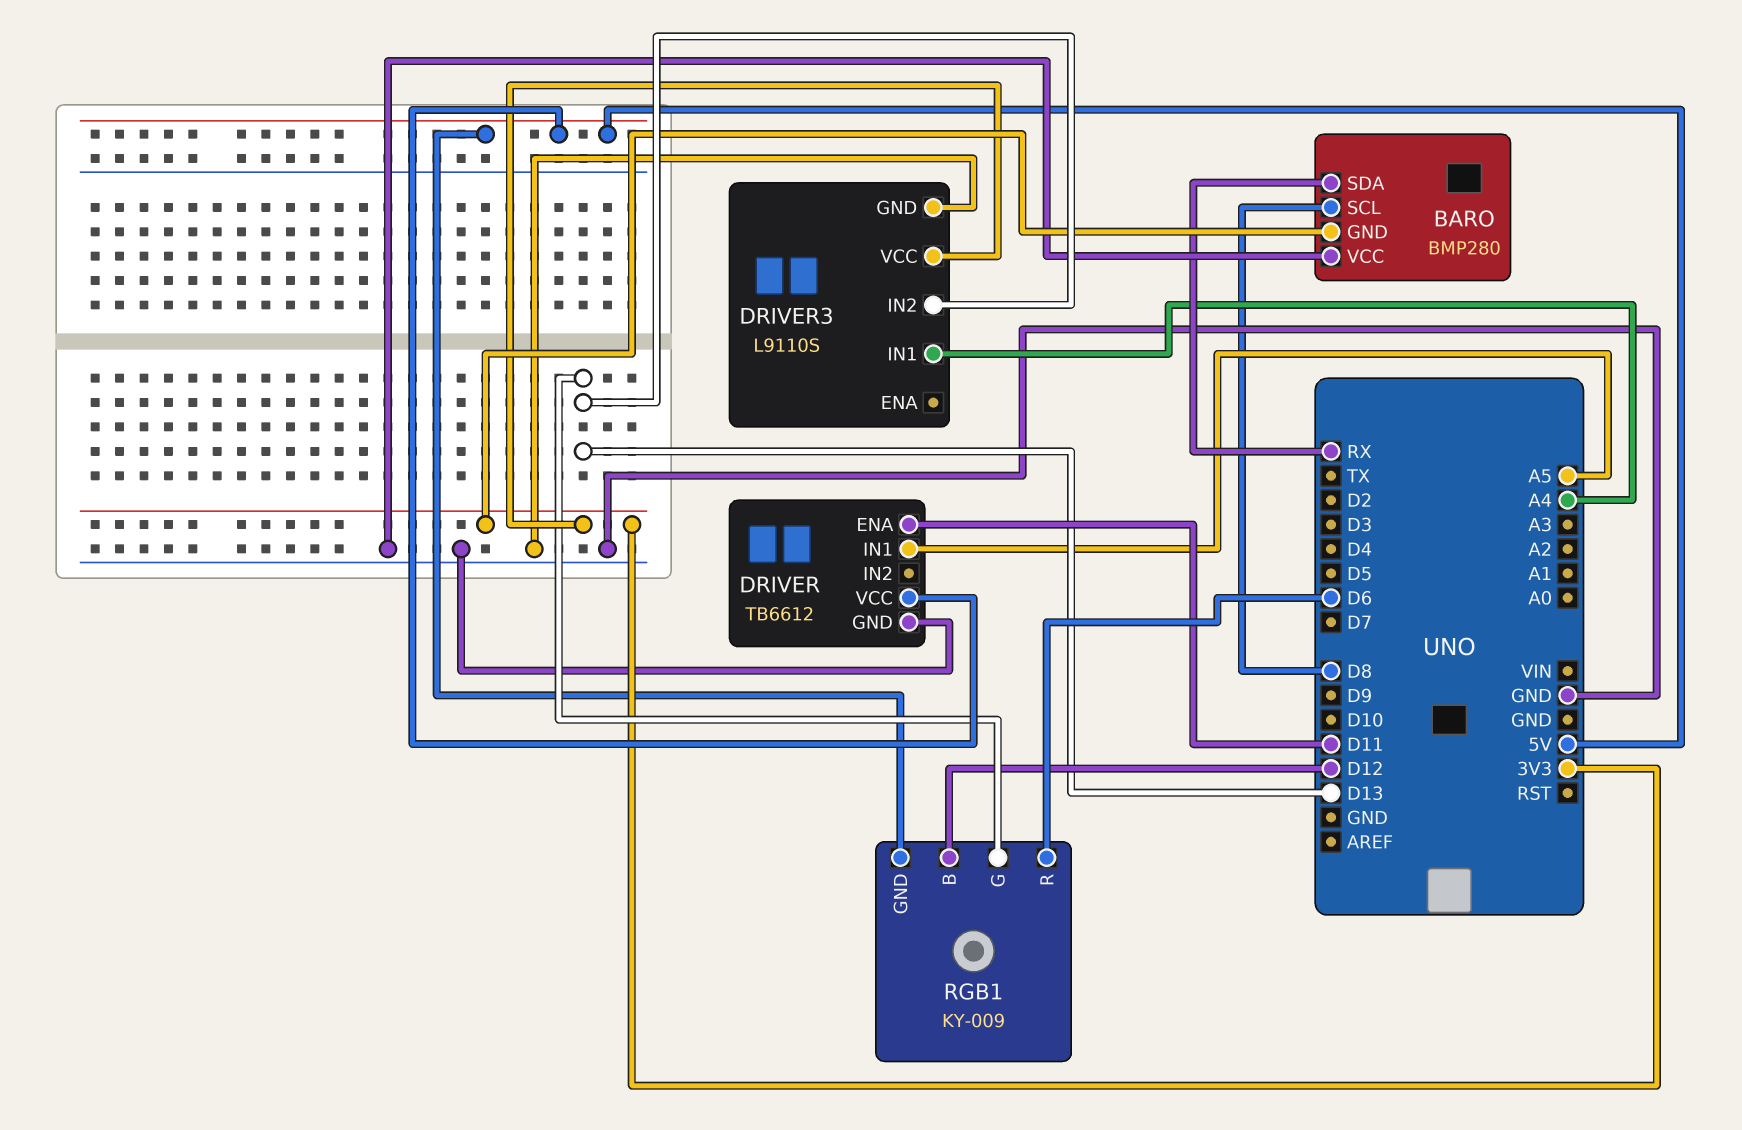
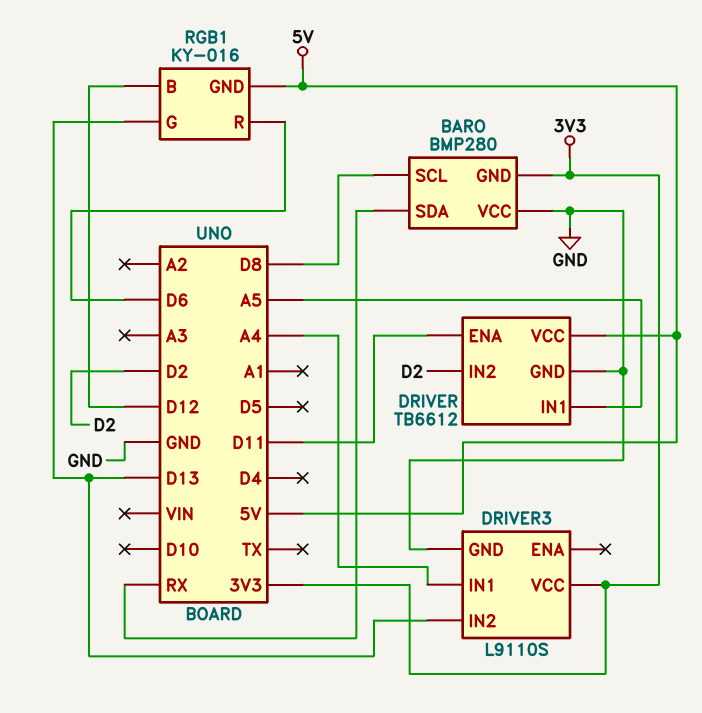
DRIVER pin IN2: none -> D2
RGB1: KY-009 -> KY-016

